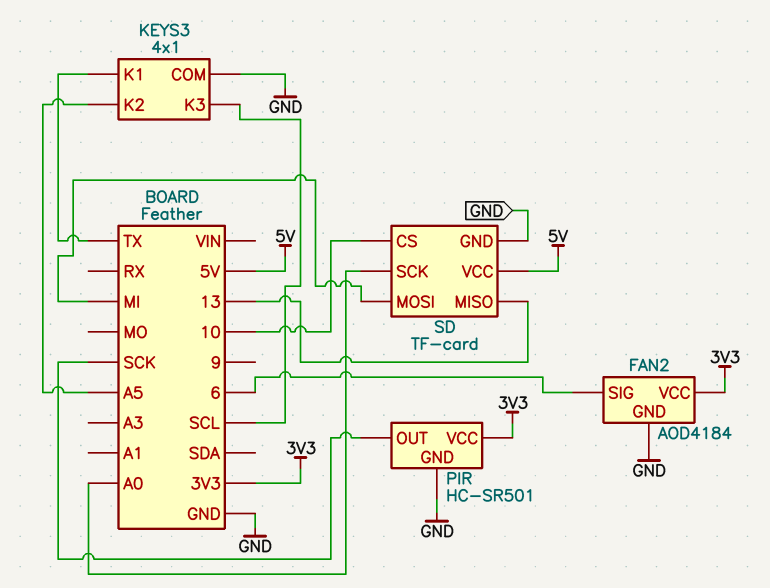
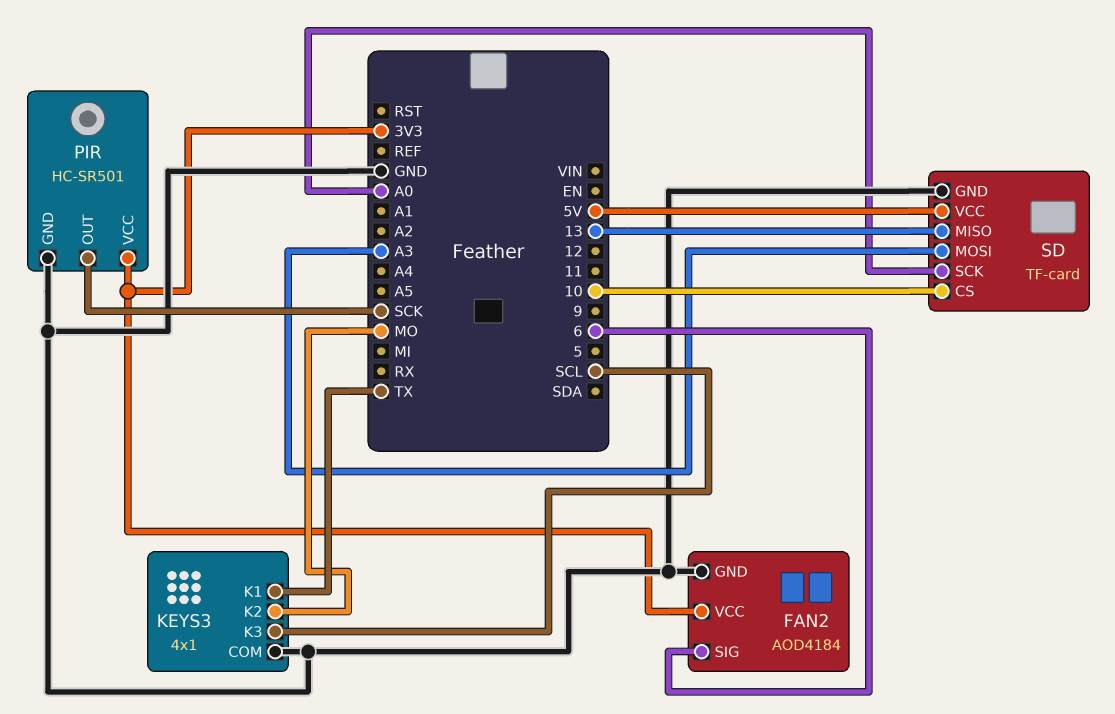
KEYS3 pin K2: A5 -> MO
SD pin MOSI: MI -> A3

